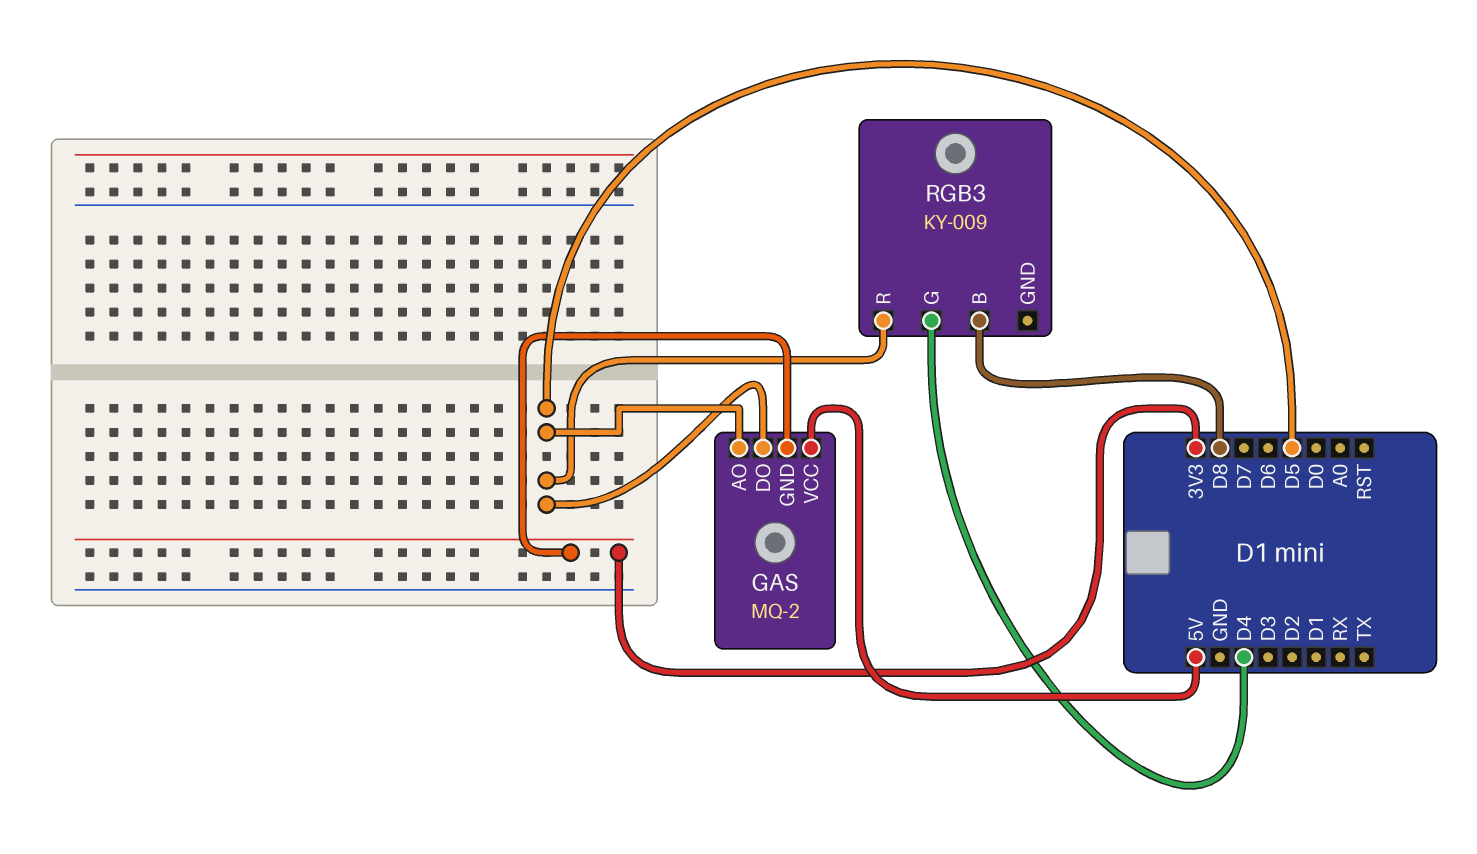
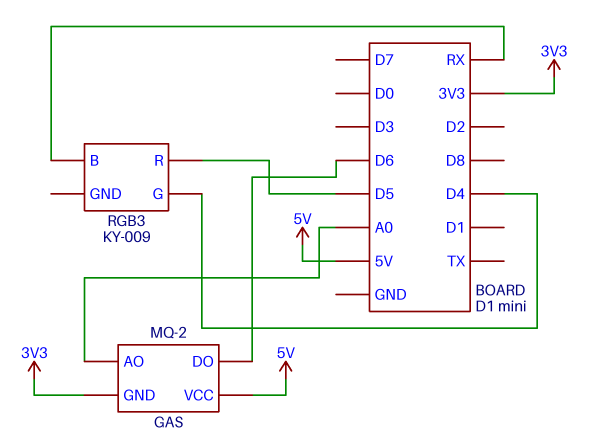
GAS pin AO: D5 -> A0
GAS pin DO: D5 -> D6
RGB3 pin B: D8 -> RX

